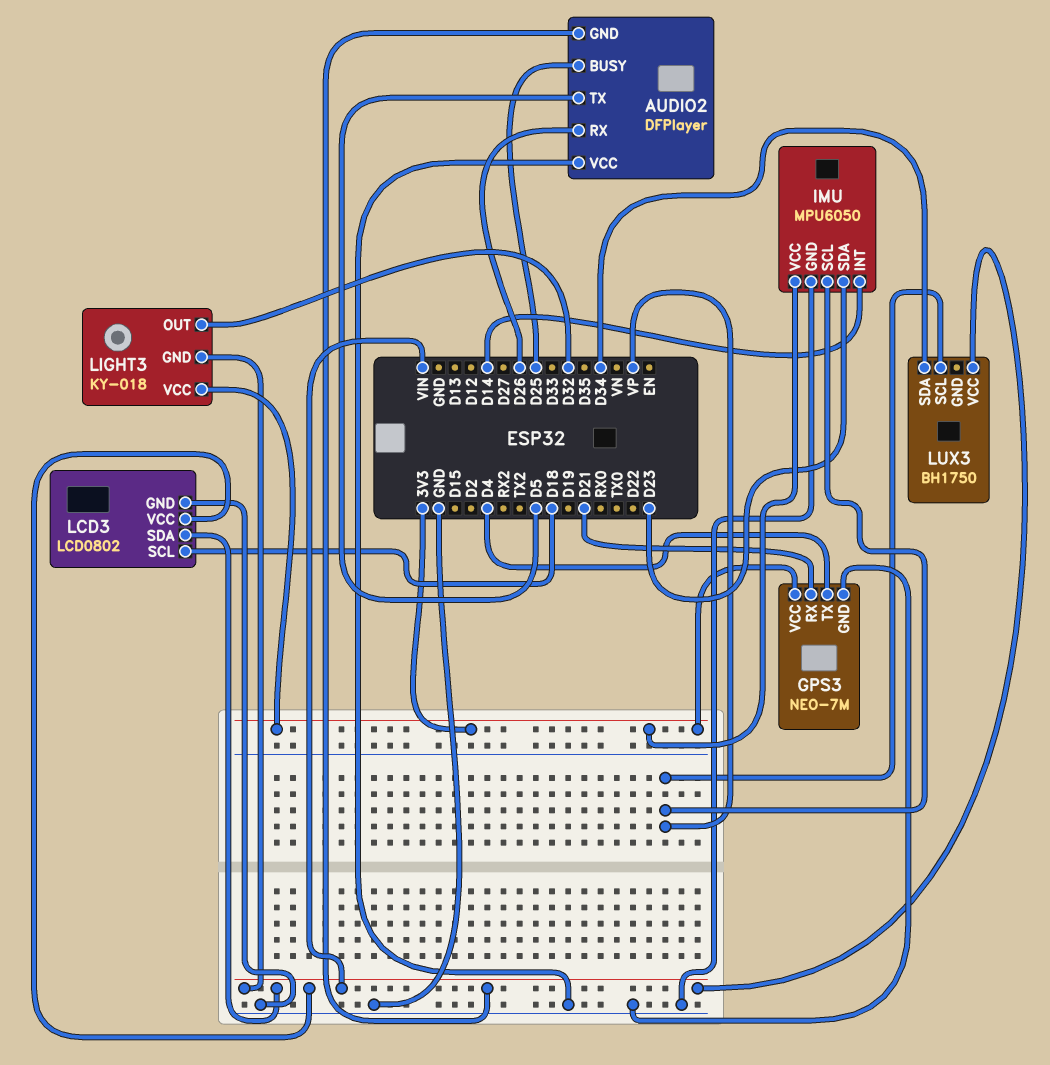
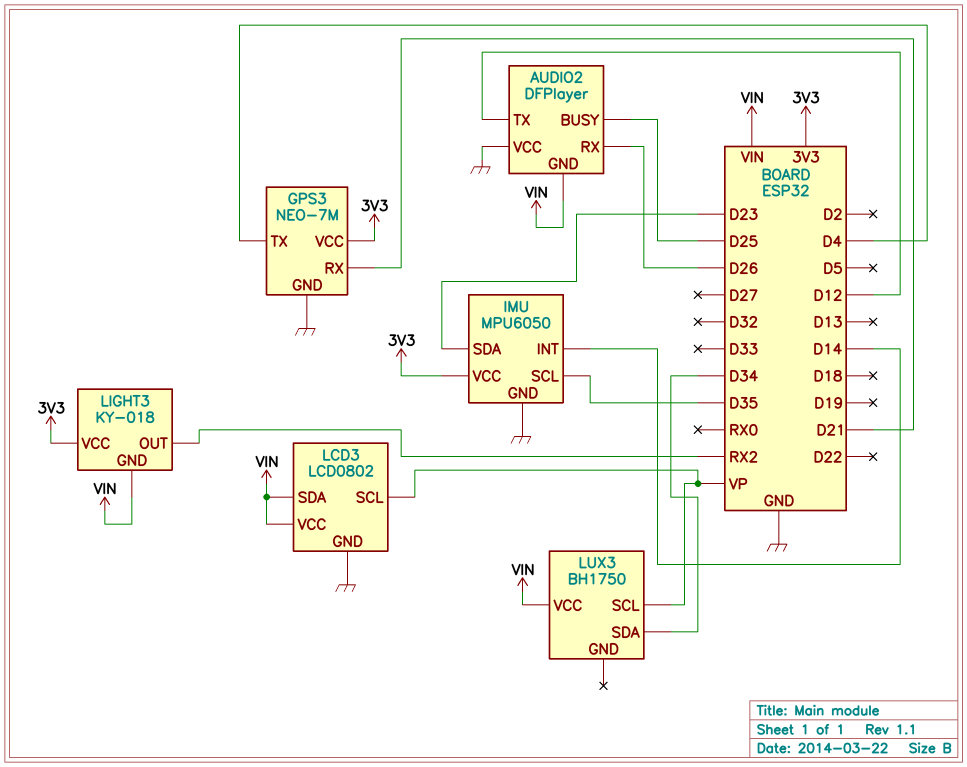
AUDIO2 pin TX: D5 -> D12
IMU pin SCL: VP -> D35
LCD3 pin SCL: D18 -> VP
LIGHT3 pin OUT: D32 -> RX2

